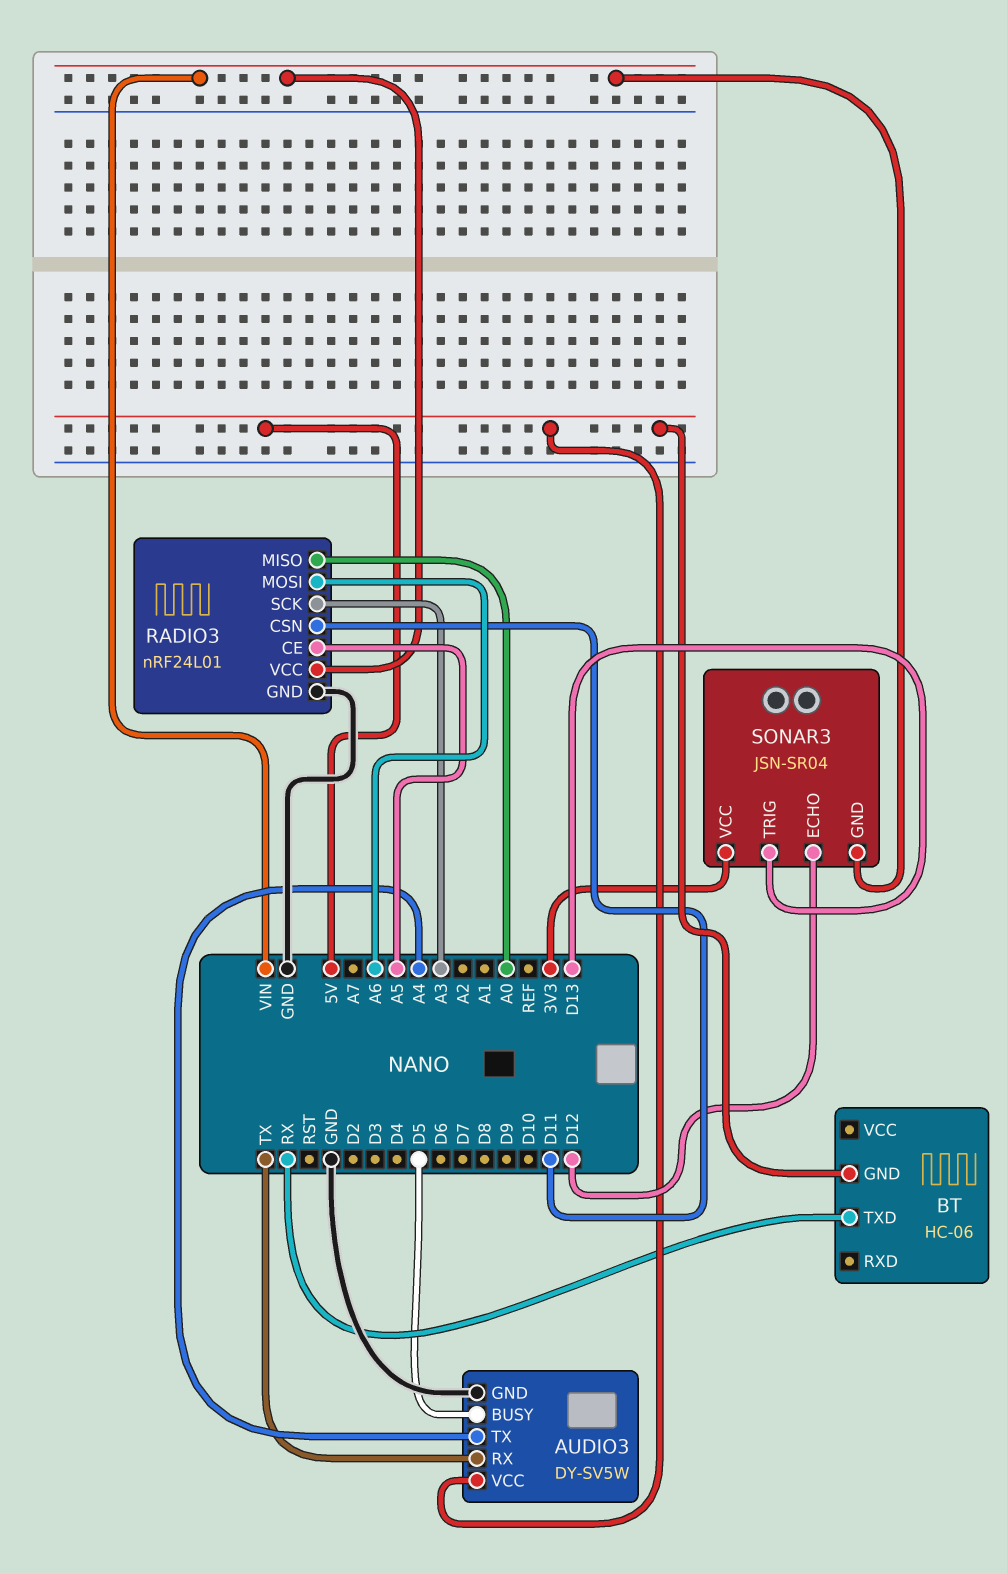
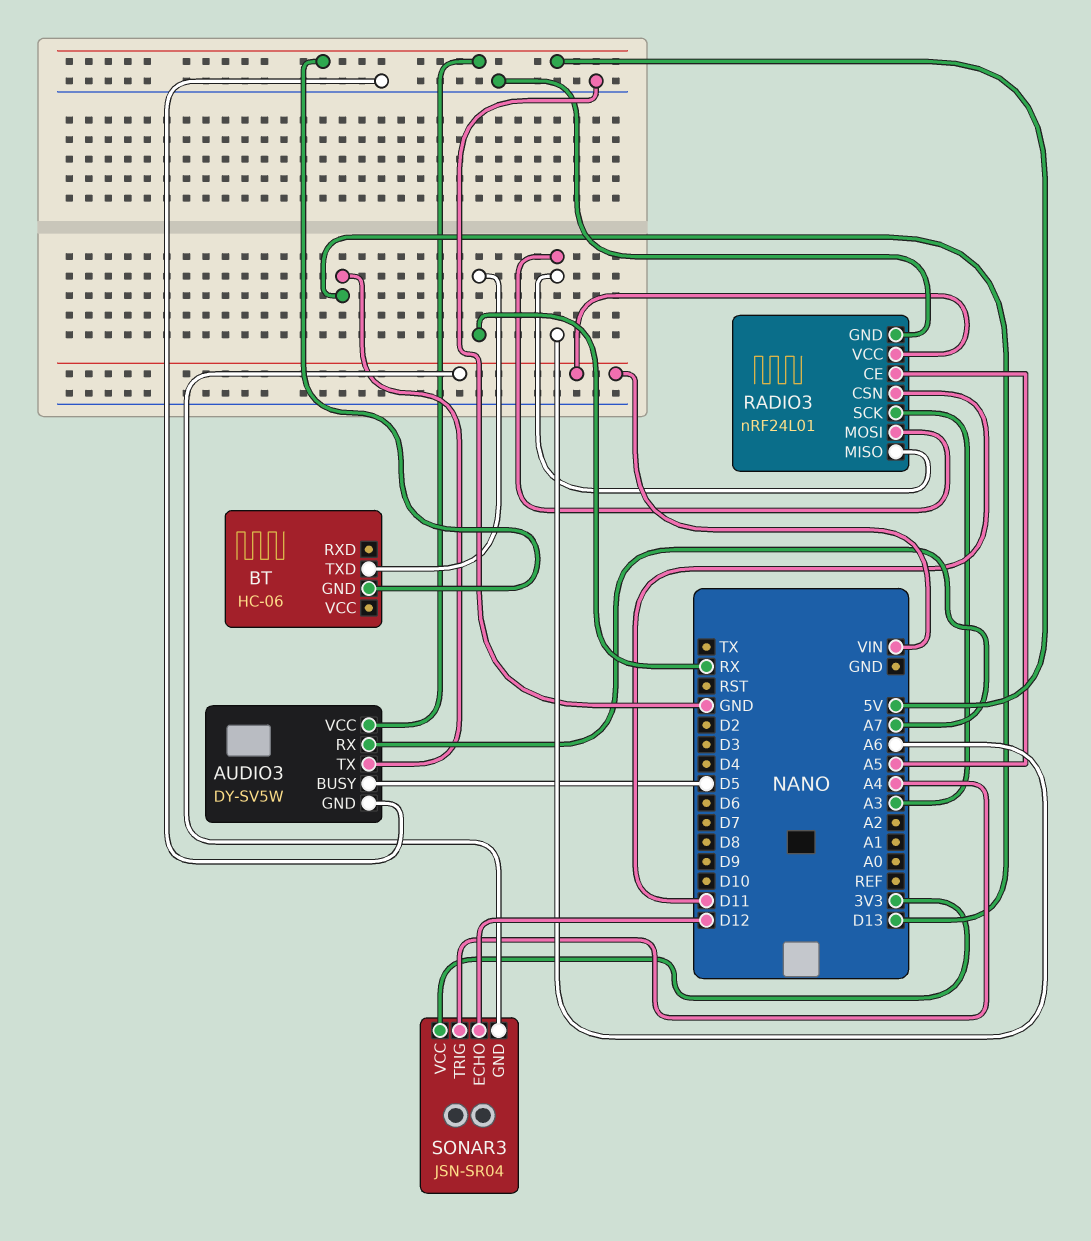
AUDIO3 pin RX: TX -> A7
AUDIO3 pin TX: A4 -> D13
RADIO3 pin MISO: A0 -> A6
SONAR3 pin TRIG: D13 -> A4

